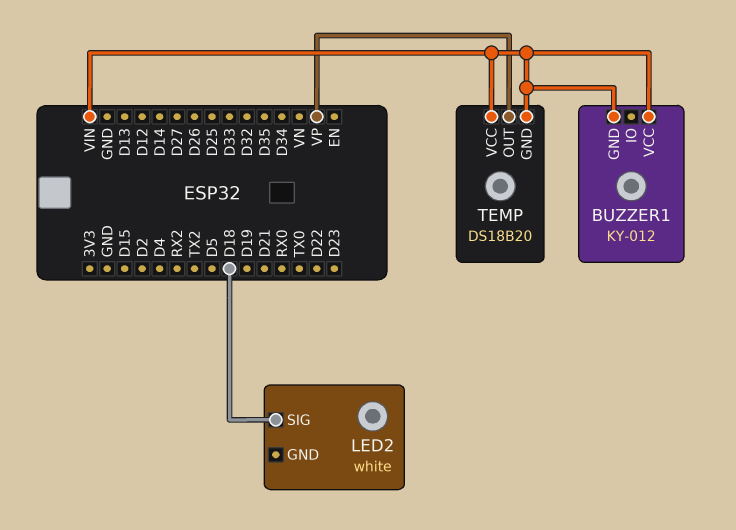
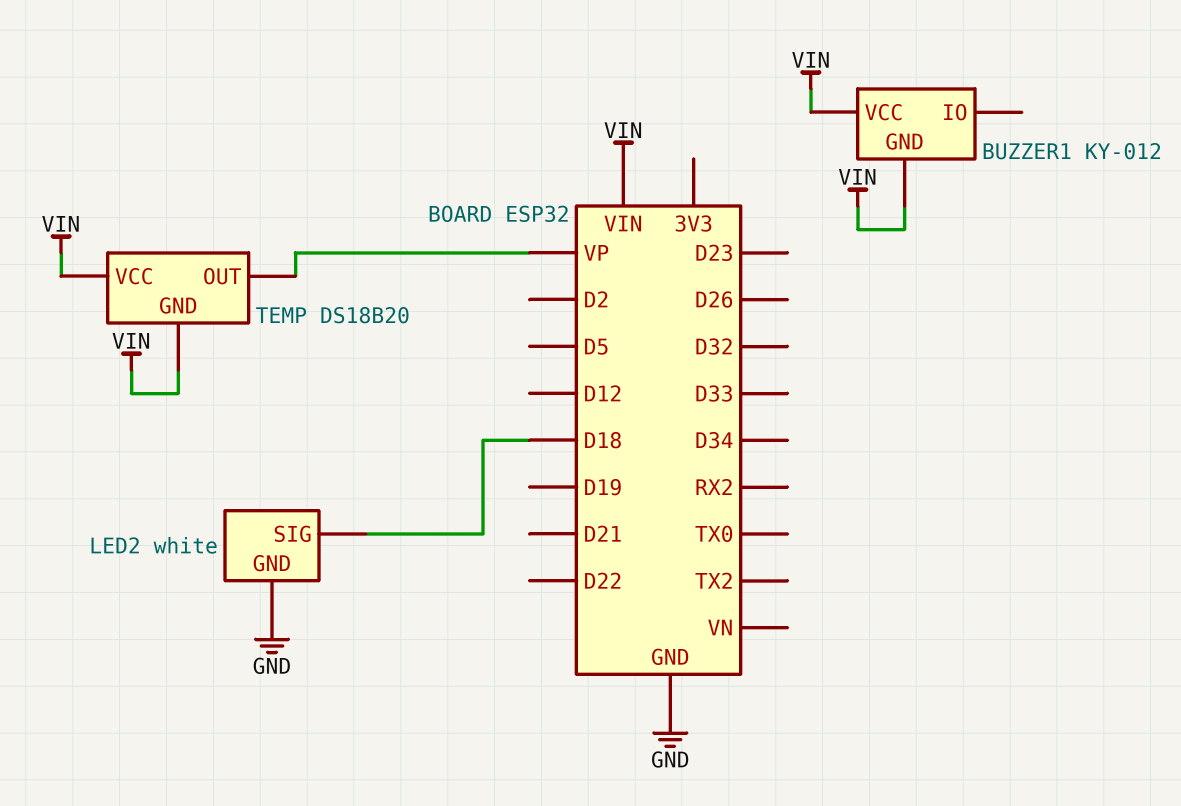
LED2 pin GND: none -> GND

